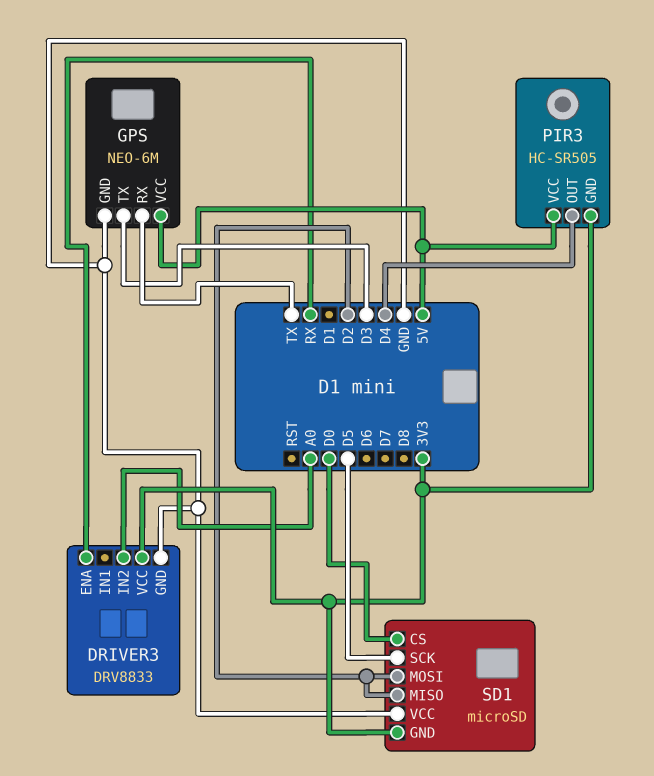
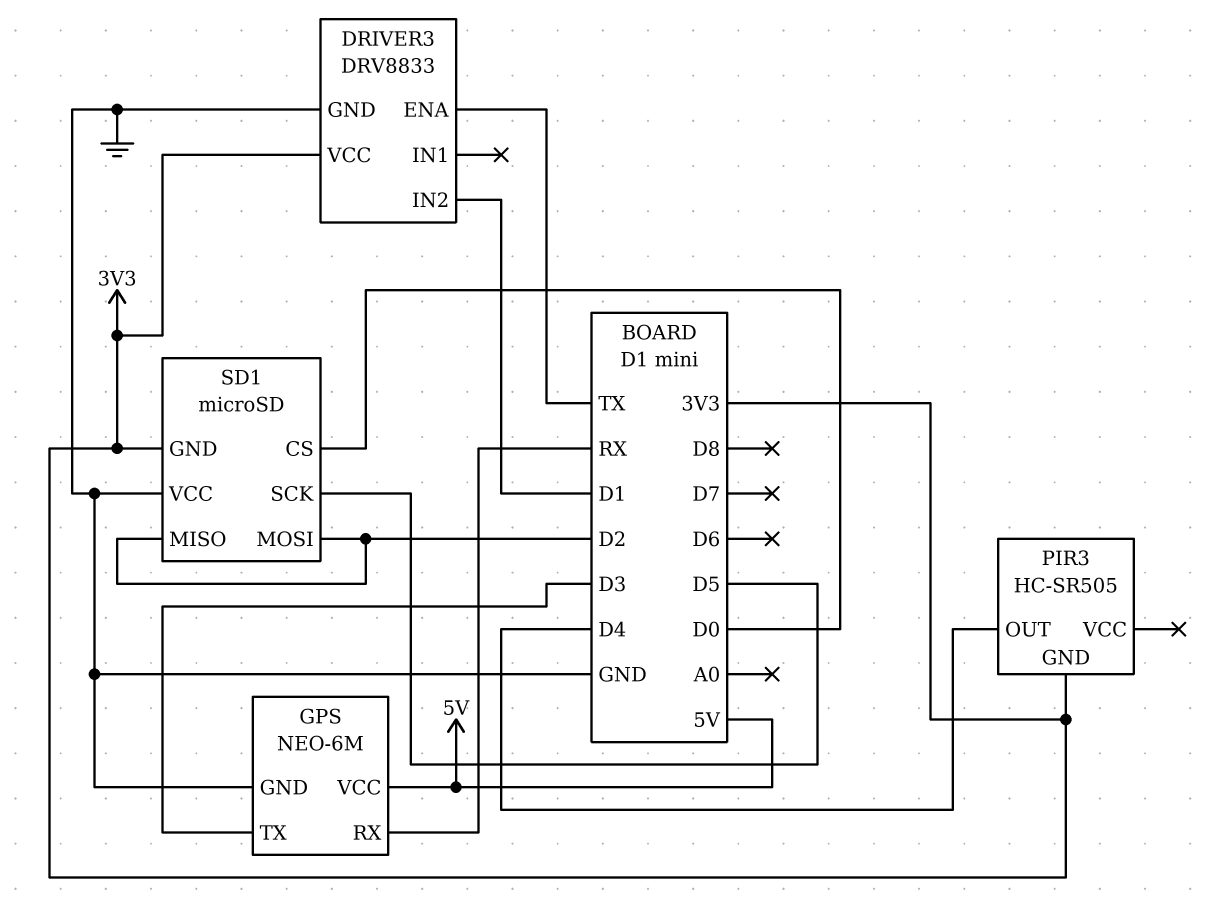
DRIVER3 pin ENA: RX -> TX
DRIVER3 pin IN2: A0 -> D1
GPS pin RX: TX -> RX
PIR3 pin VCC: 5V -> none

